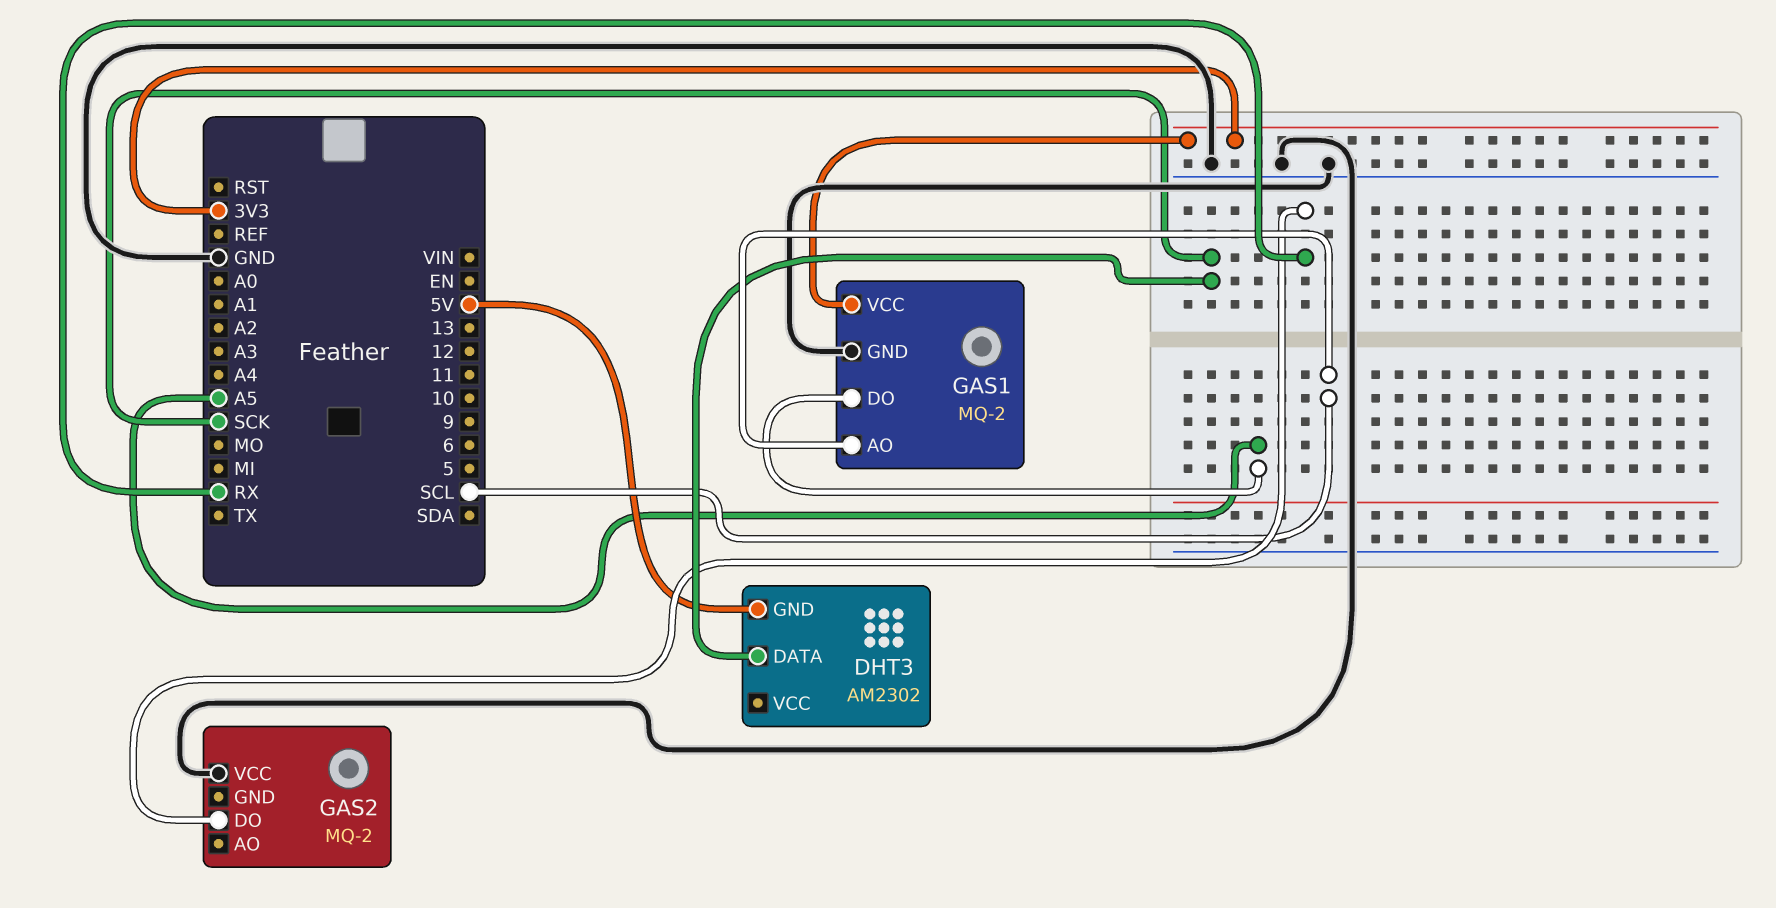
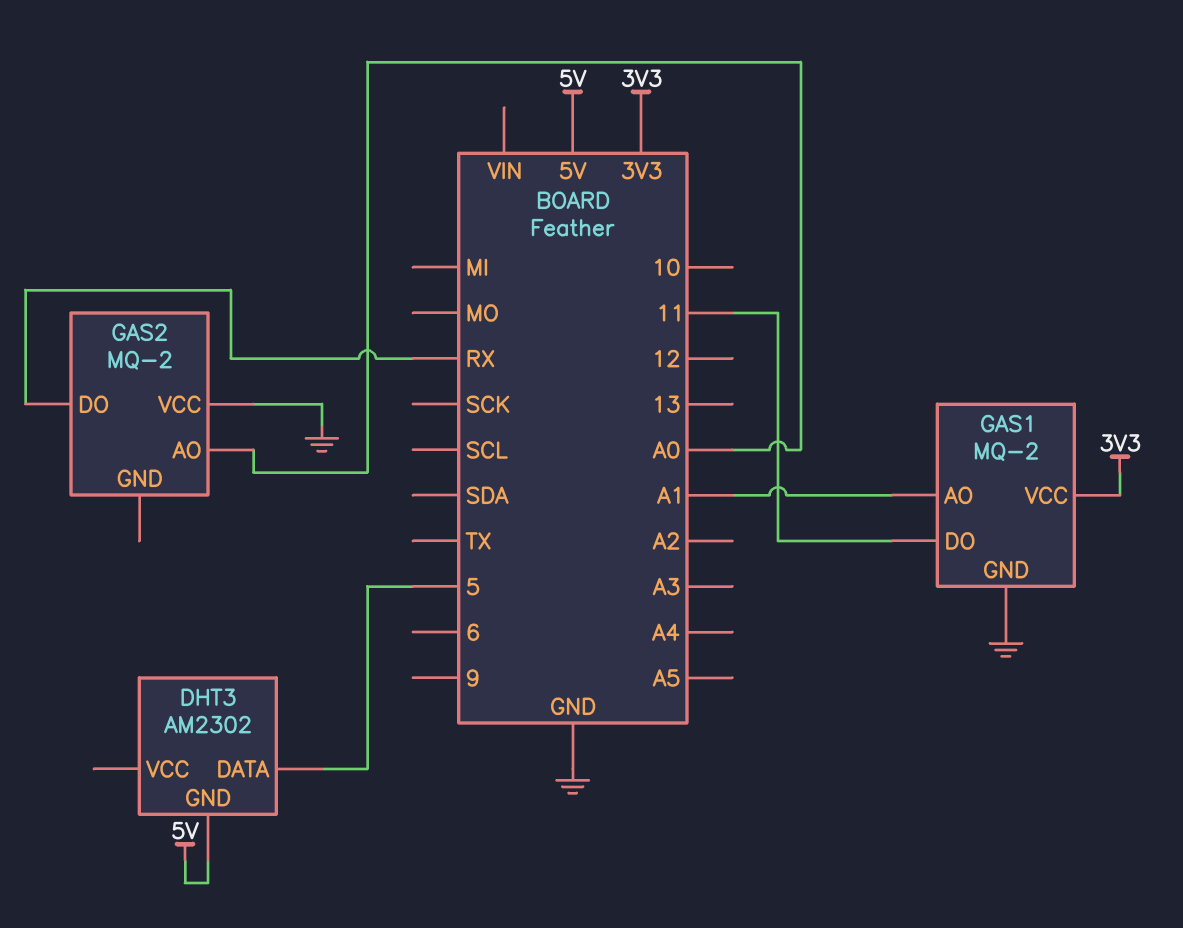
DHT3 pin DATA: SCK -> 5
GAS1 pin AO: SCL -> A1
GAS1 pin DO: A5 -> 11
GAS2 pin AO: none -> A0

